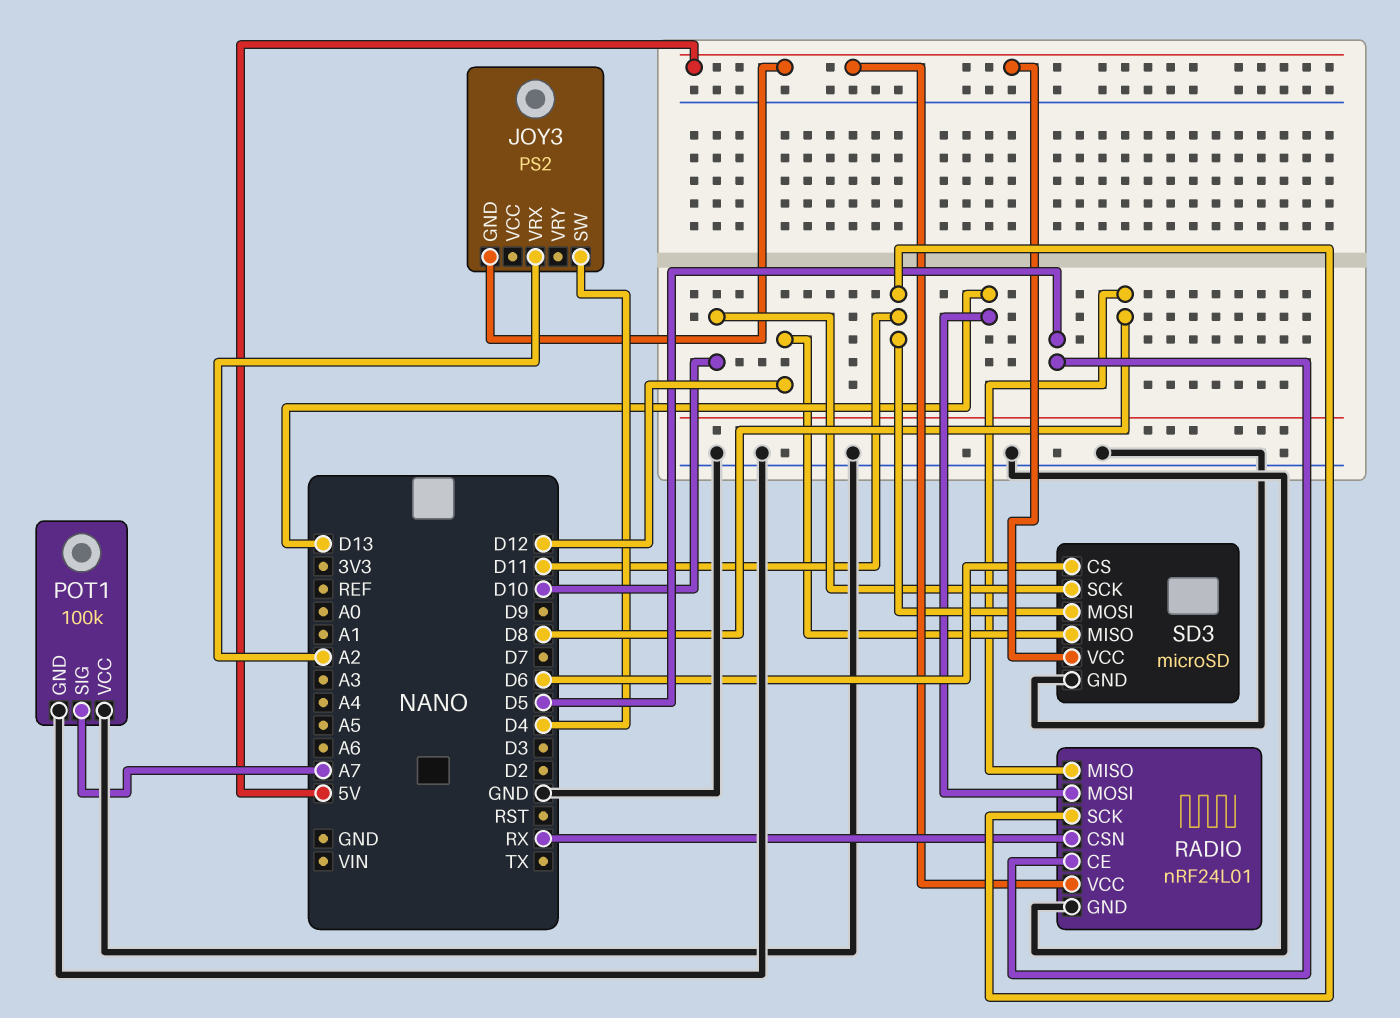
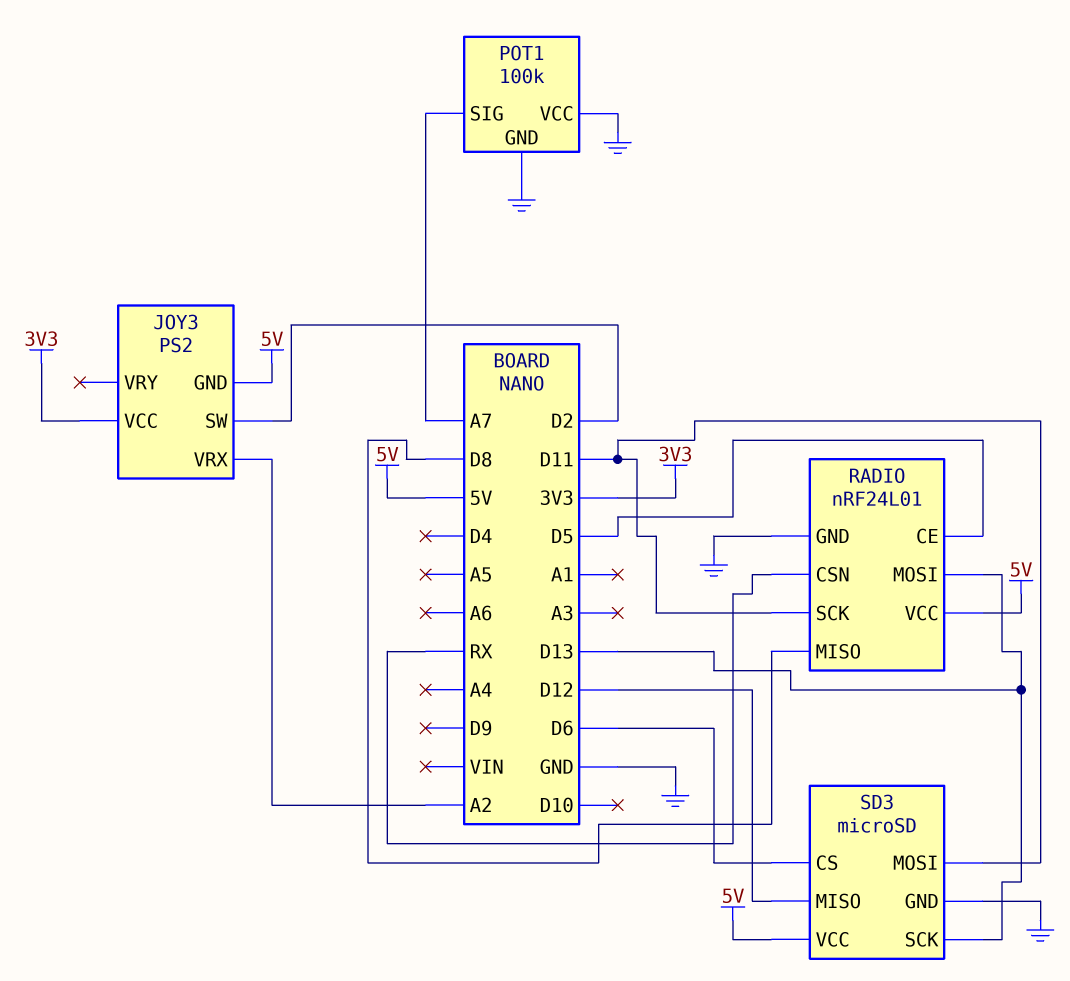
JOY3 pin SW: D4 -> D2
JOY3 pin VCC: none -> 3V3
SD3 pin SCK: D10 -> D13

